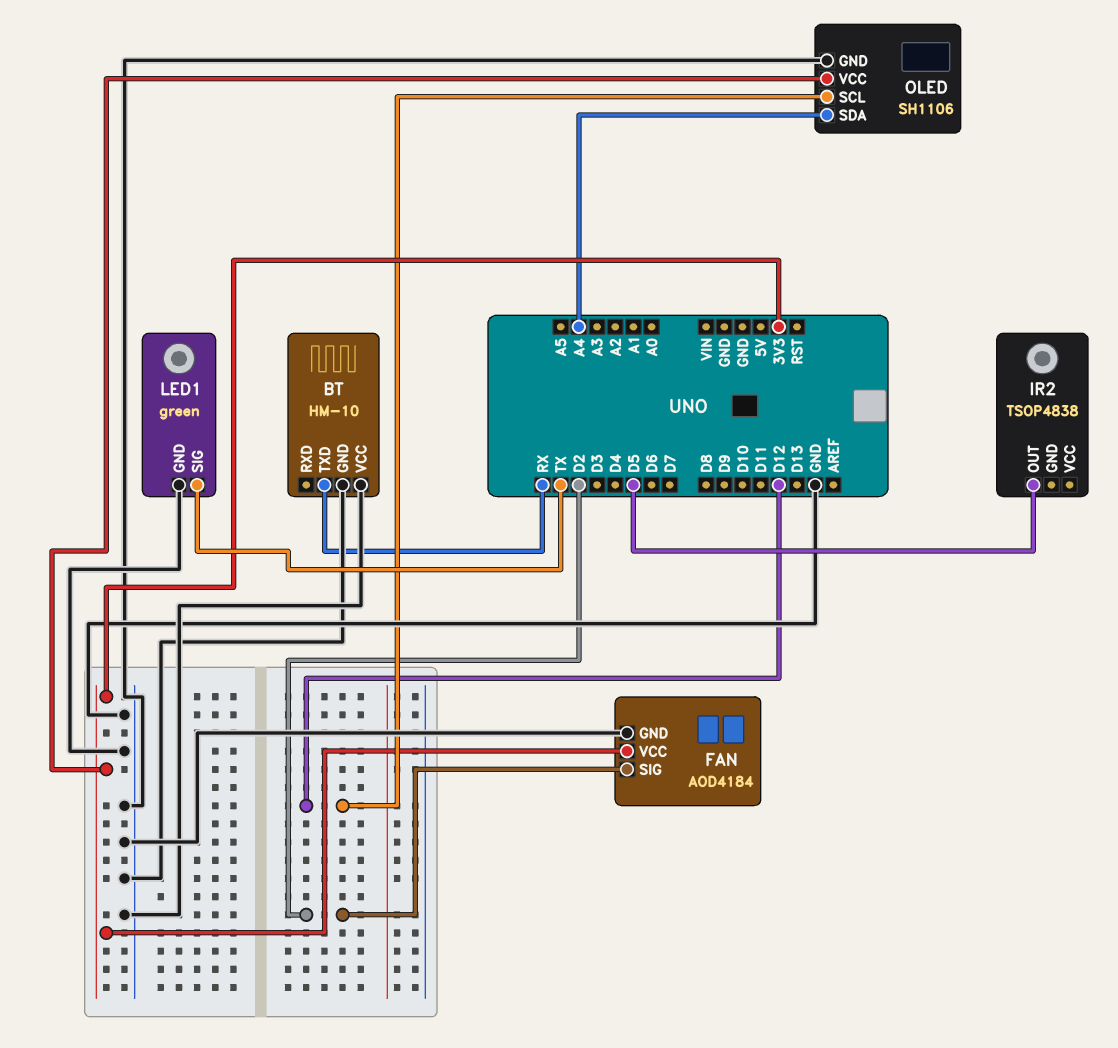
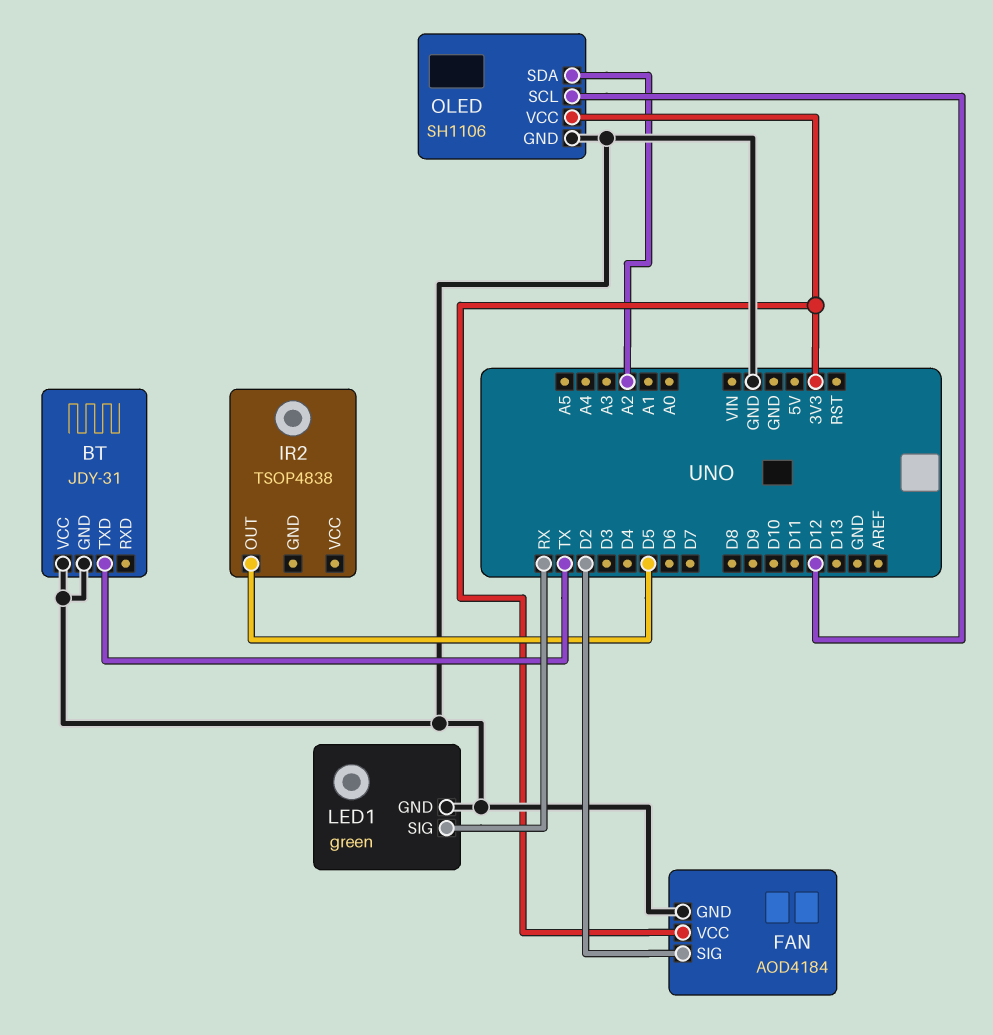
BT: HM-10 -> JDY-31
BT pin TXD: RX -> TX
LED1 pin SIG: TX -> RX
OLED pin SDA: A4 -> A2

